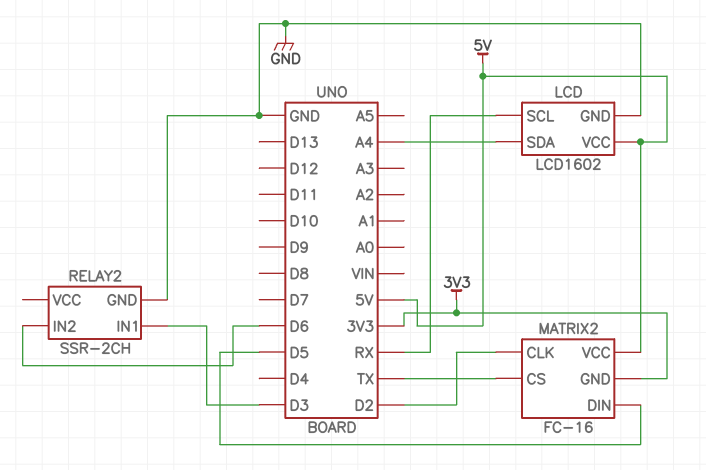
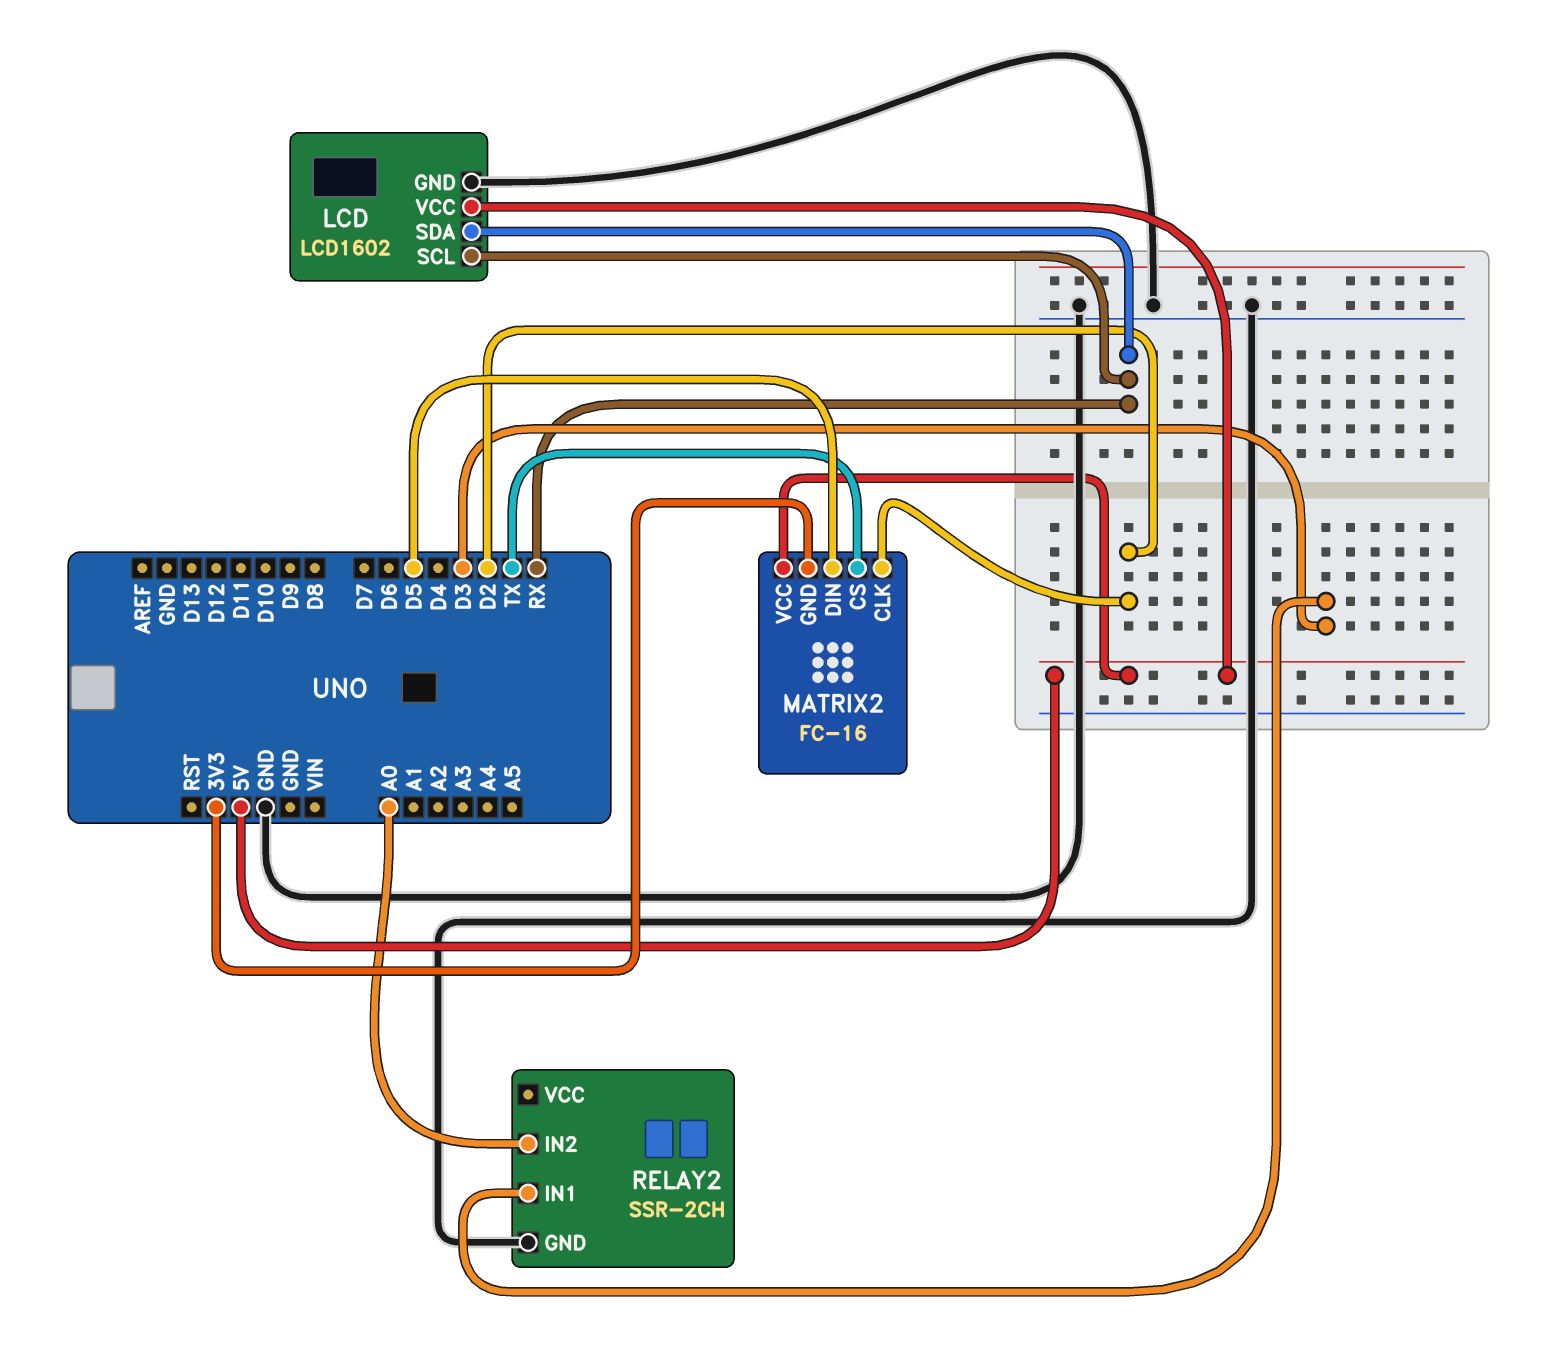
LCD pin SDA: A4 -> RX
RELAY2 pin IN2: D6 -> A0

